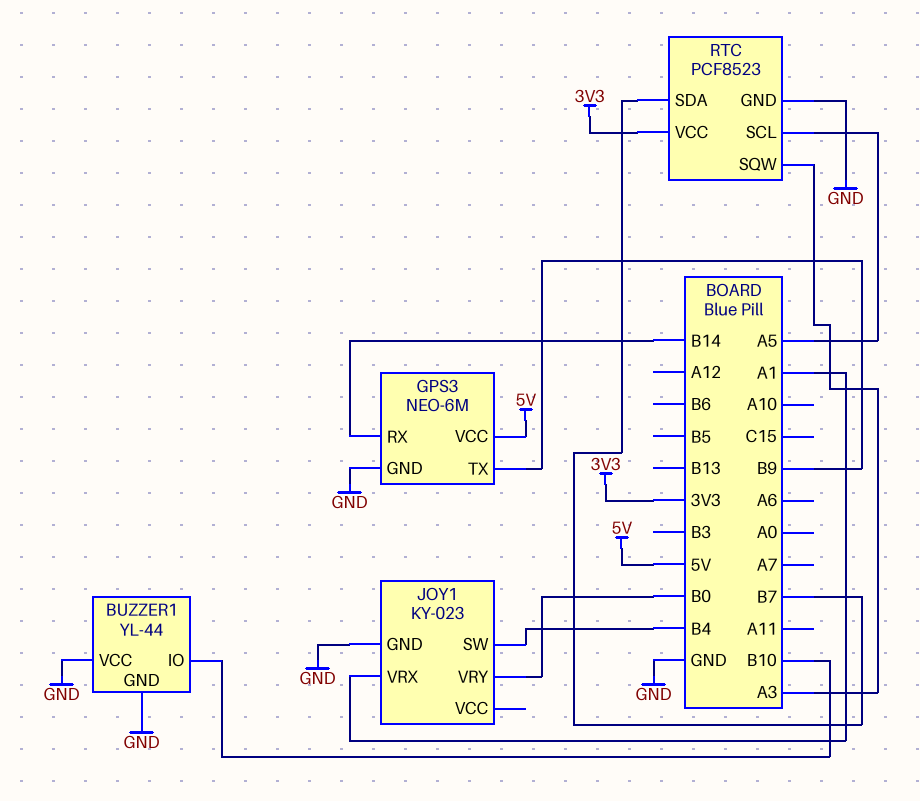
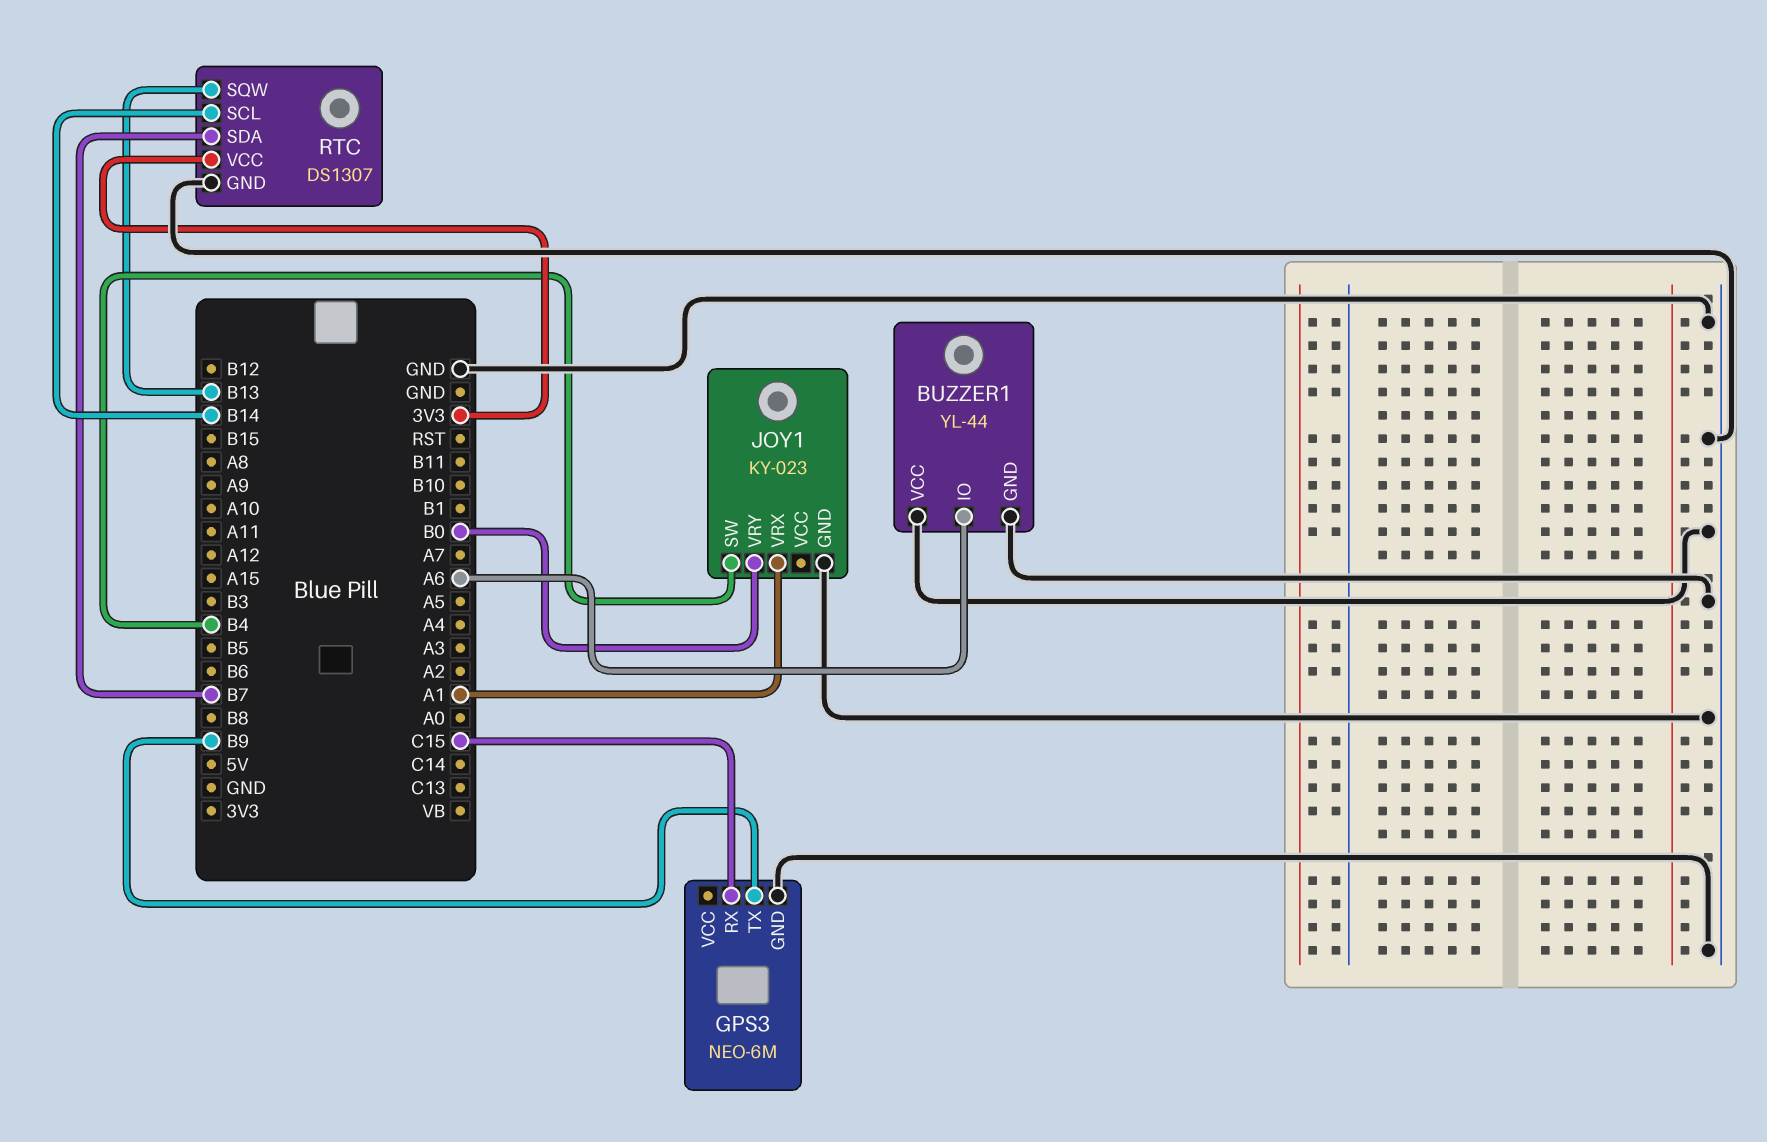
BUZZER1 pin IO: B10 -> A6
GPS3 pin RX: B14 -> C15
GPS3 pin VCC: 5V -> none
RTC: PCF8523 -> DS1307
RTC pin SCL: A5 -> B14
RTC pin SQW: A3 -> B13

